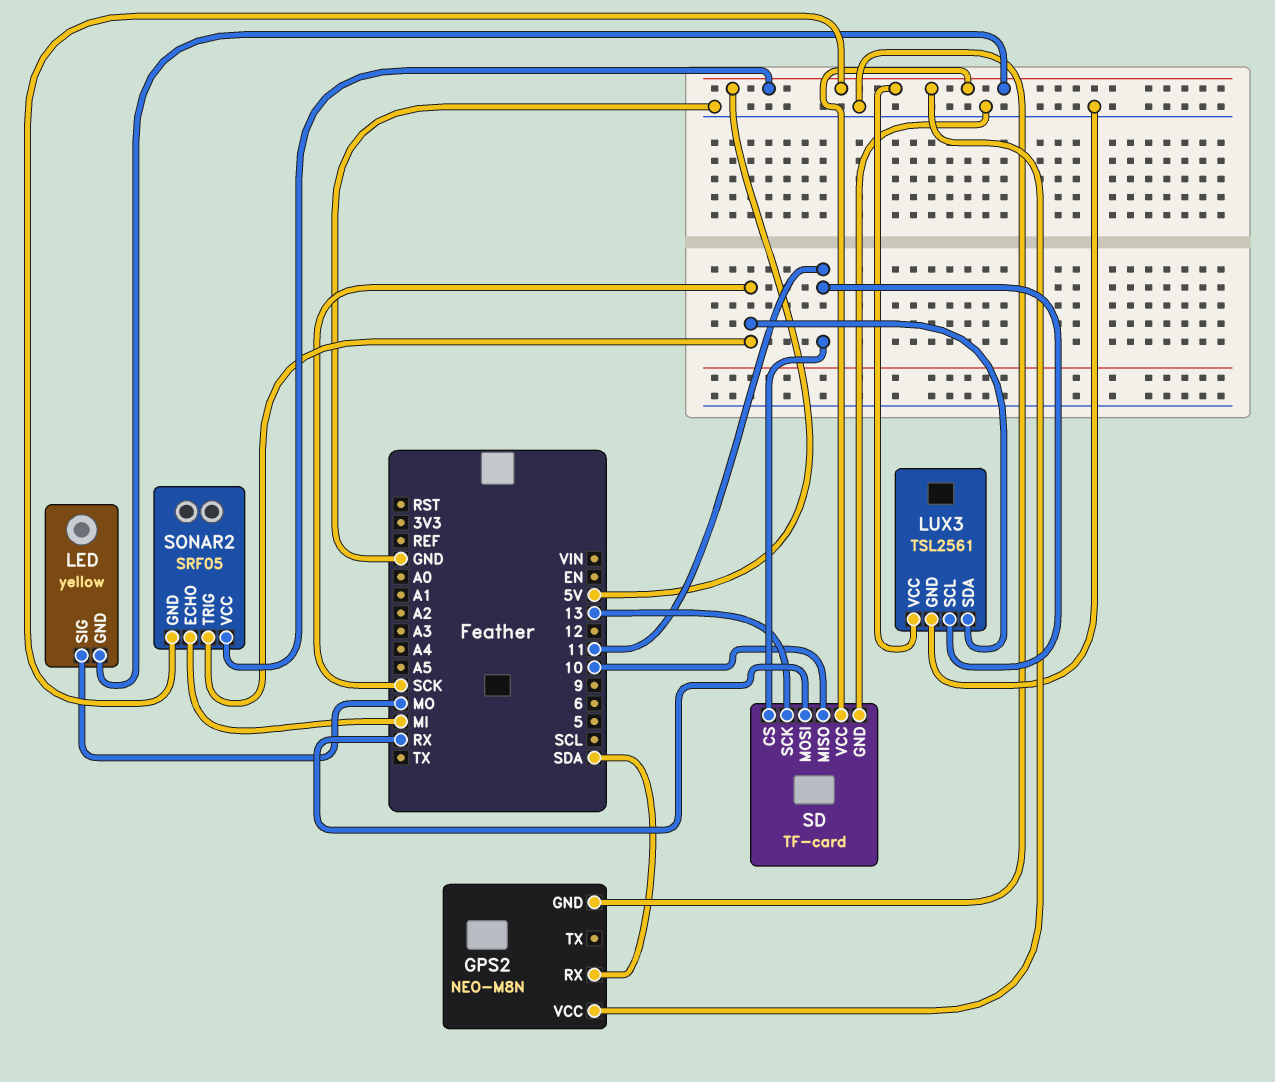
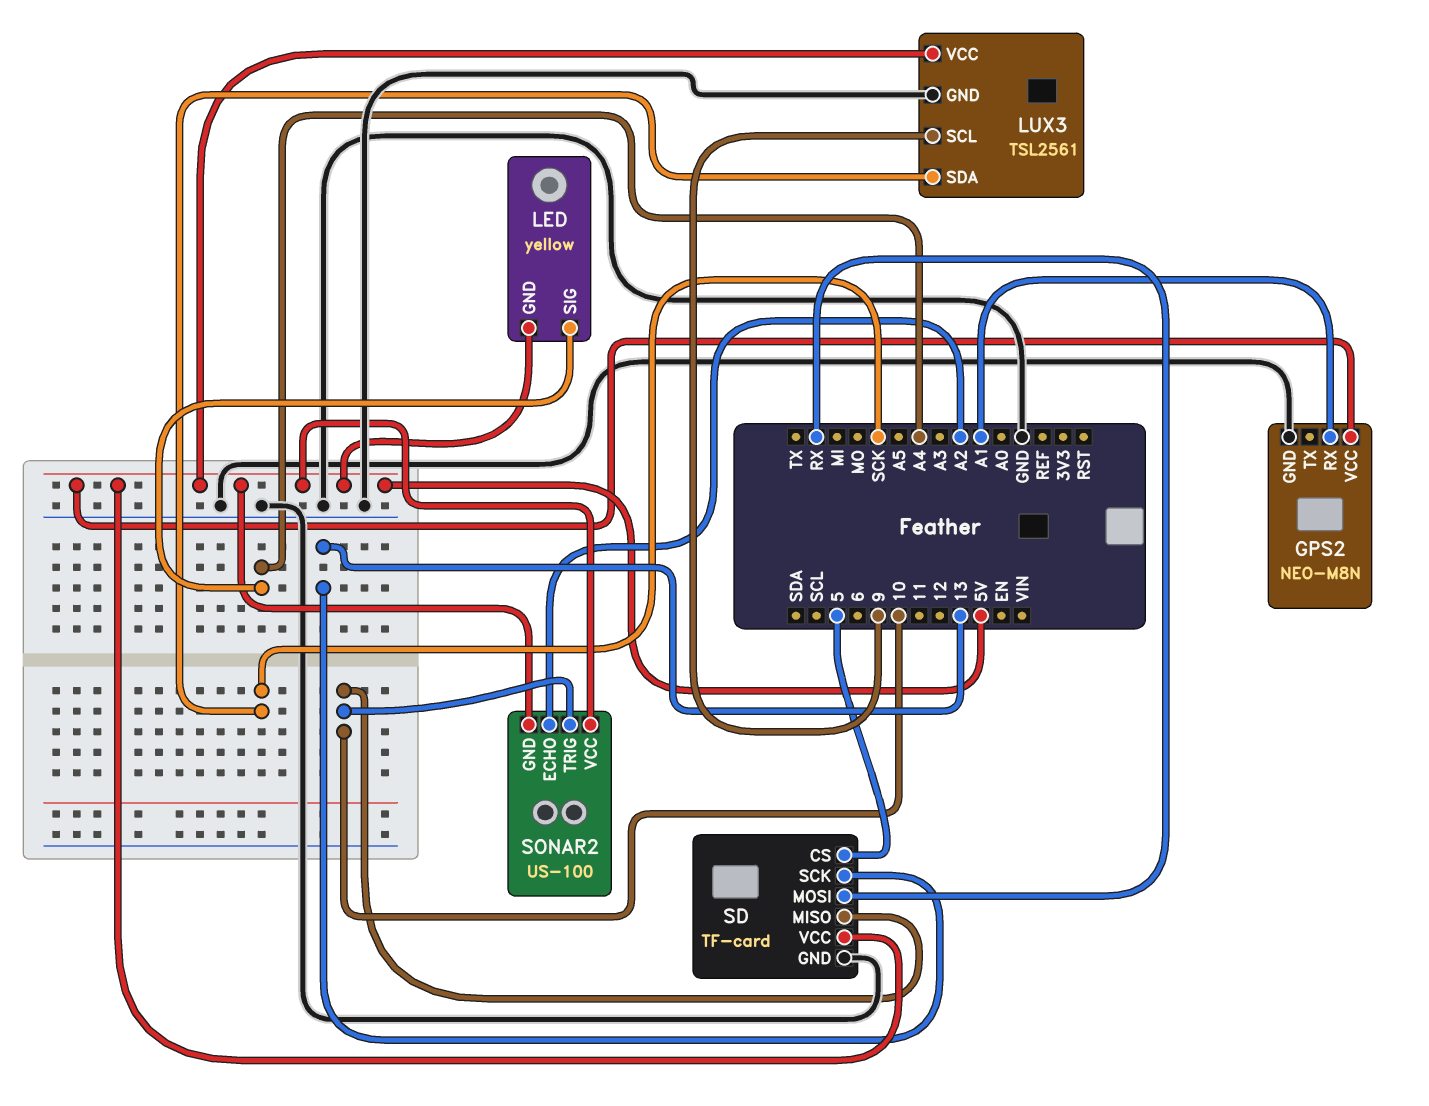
GPS2 pin RX: SDA -> A1
LED pin SIG: MO -> A4
LUX3 pin SCL: 11 -> 9
SD pin CS: 11 -> 5
SONAR2: SRF05 -> US-100
SONAR2 pin ECHO: MI -> A2
SONAR2 pin TRIG: SCK -> 10

